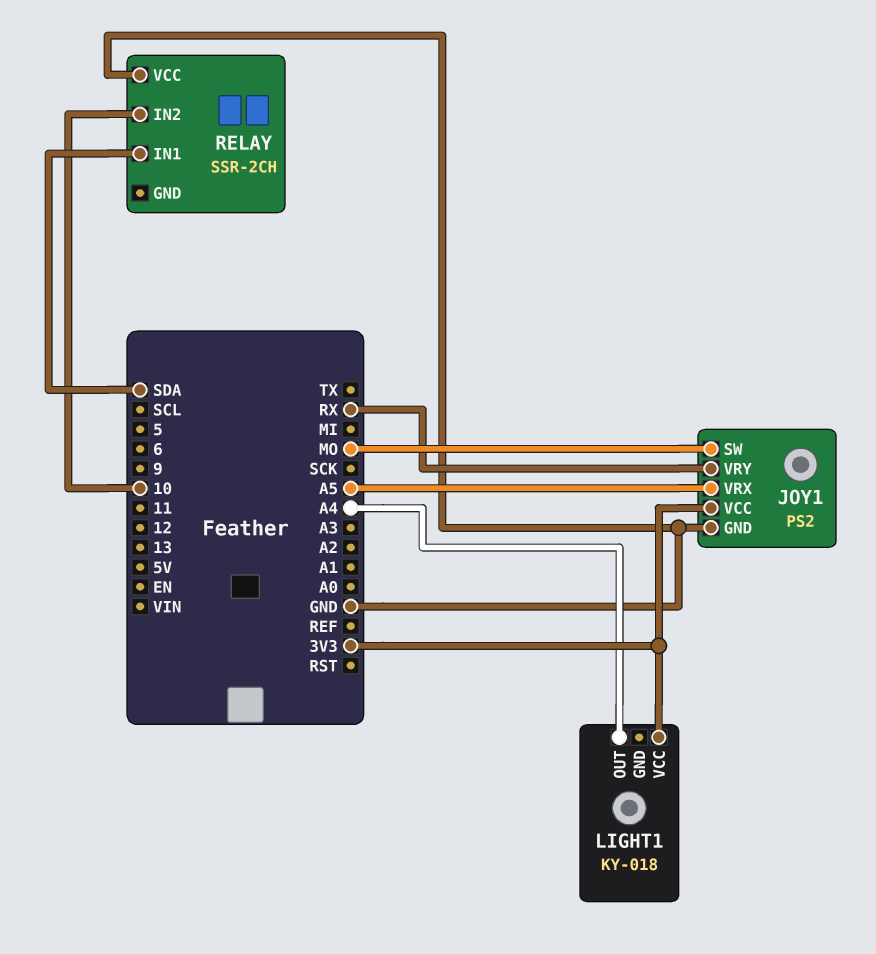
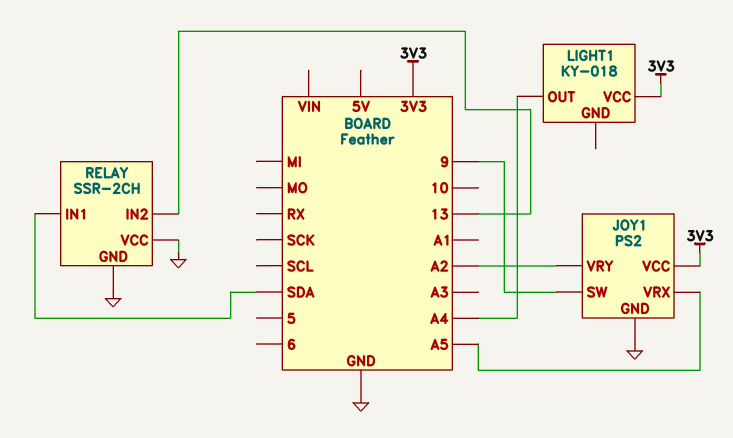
JOY1 pin SW: MO -> 9
JOY1 pin VRY: RX -> A2
RELAY pin GND: none -> GND
RELAY pin IN2: 10 -> 13

